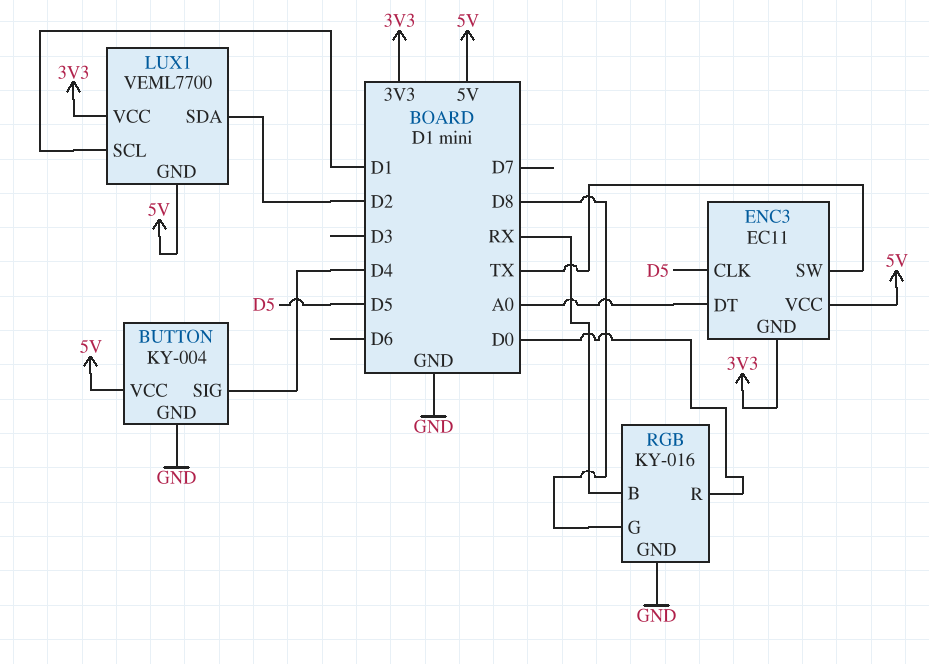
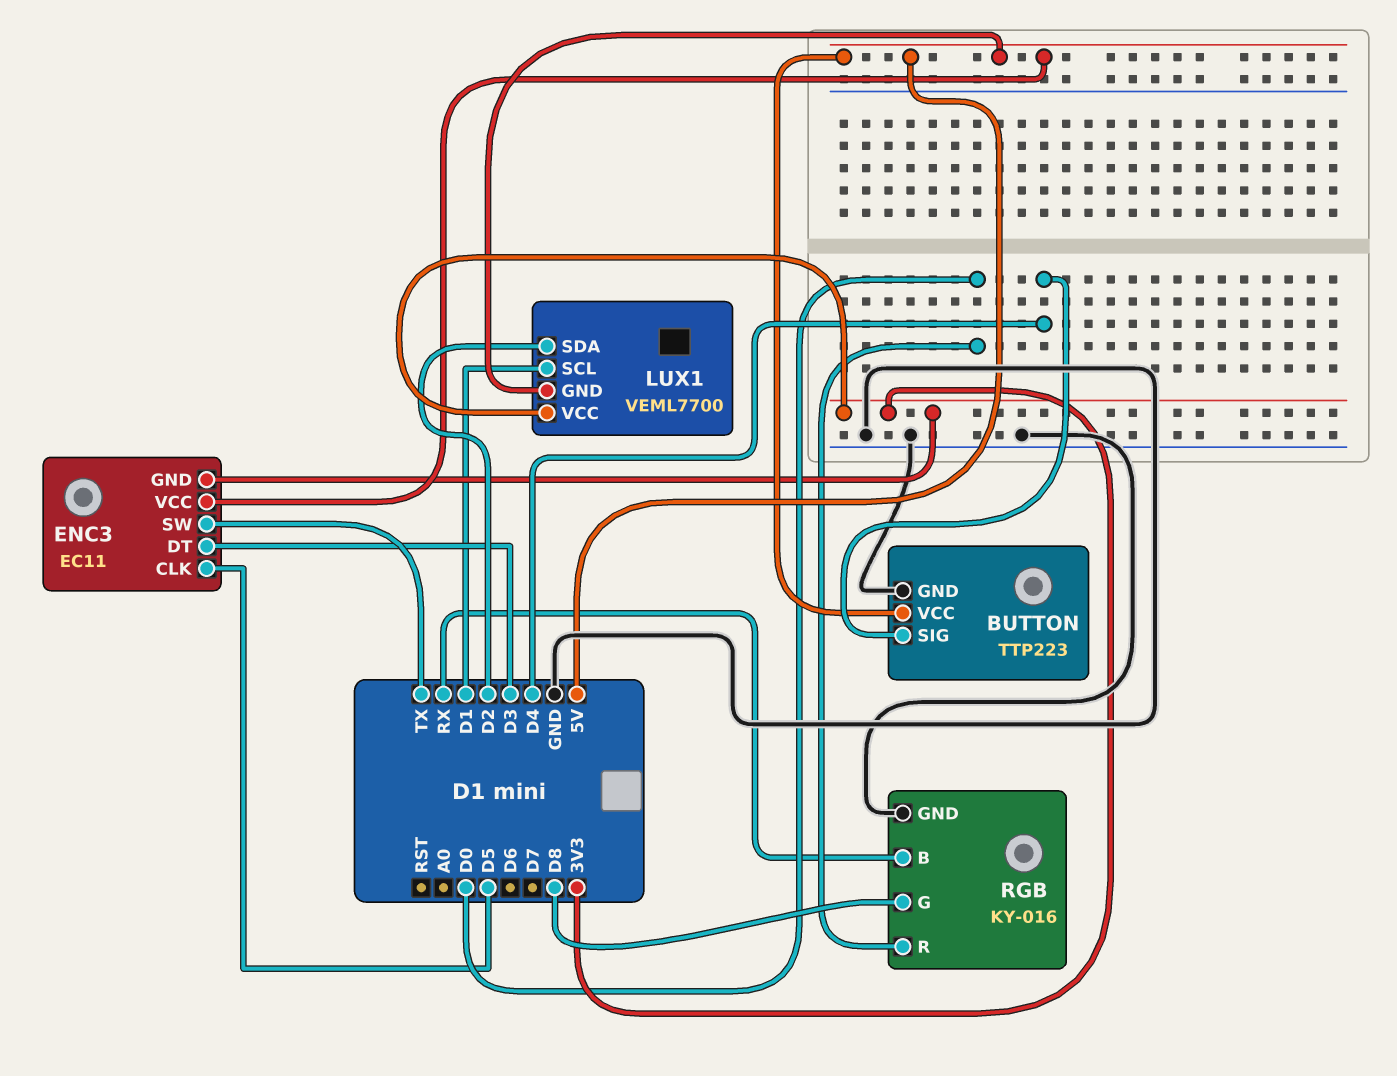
BUTTON: KY-004 -> TTP223
ENC3 pin DT: A0 -> D3

